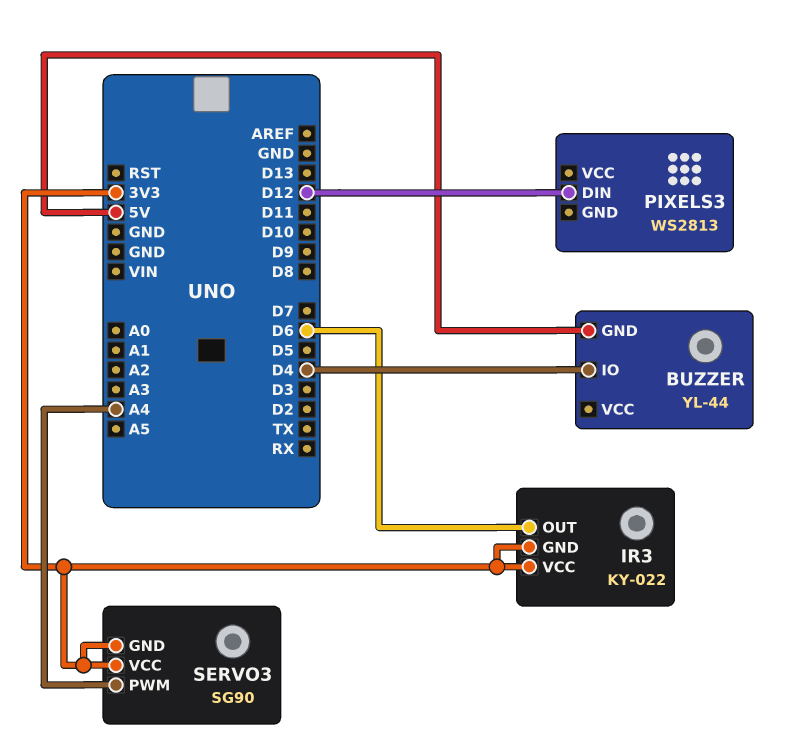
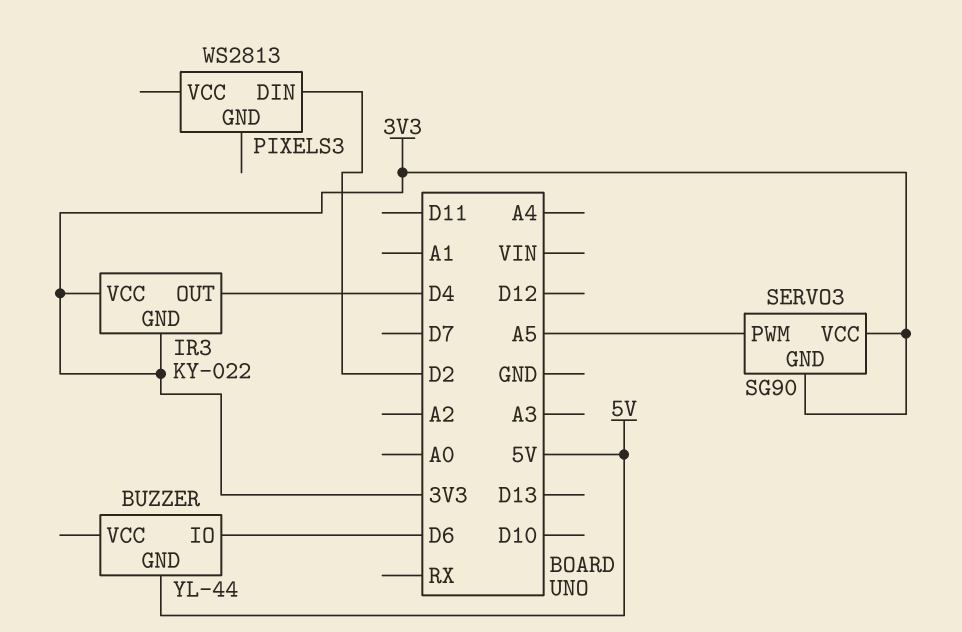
BUZZER pin IO: D4 -> D6
IR3 pin OUT: D6 -> D4
PIXELS3 pin DIN: D12 -> D2
SERVO3 pin PWM: A4 -> A5

